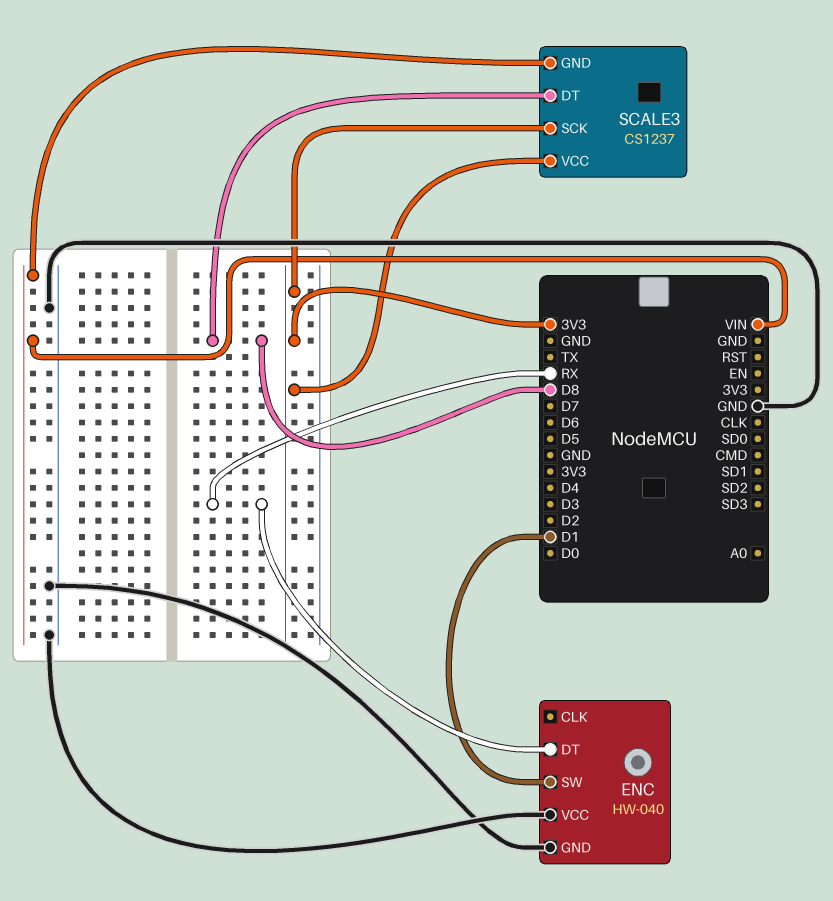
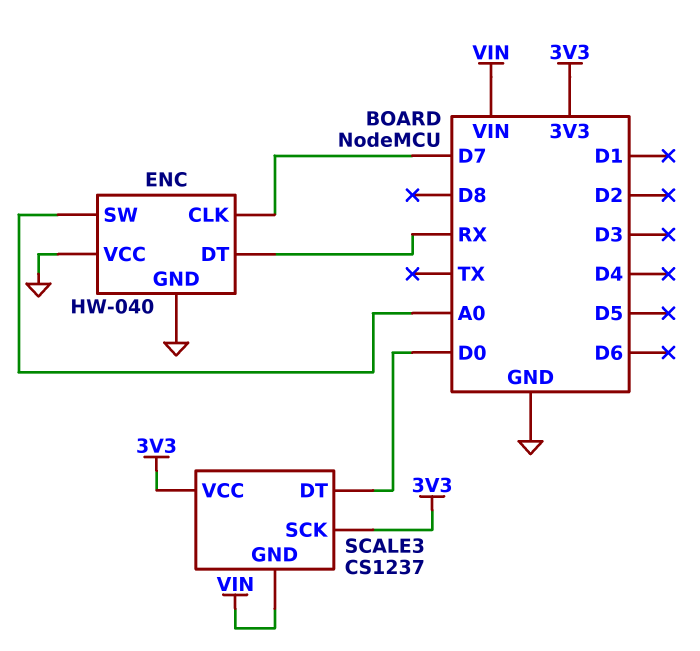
ENC pin CLK: none -> D7
ENC pin SW: D1 -> A0
SCALE3 pin DT: D8 -> D0

